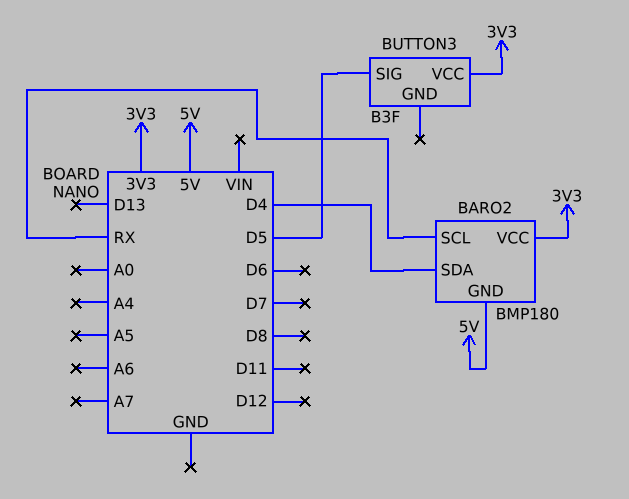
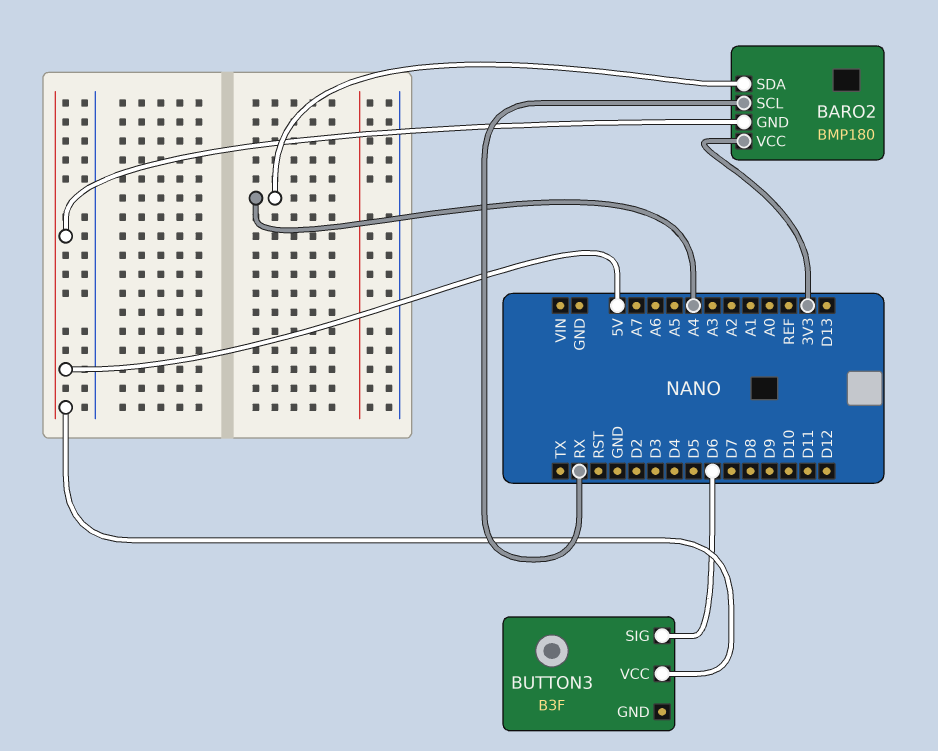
BARO2 pin SDA: D4 -> A4
BUTTON3 pin SIG: D5 -> D6
BUTTON3 pin VCC: 3V3 -> 5V

